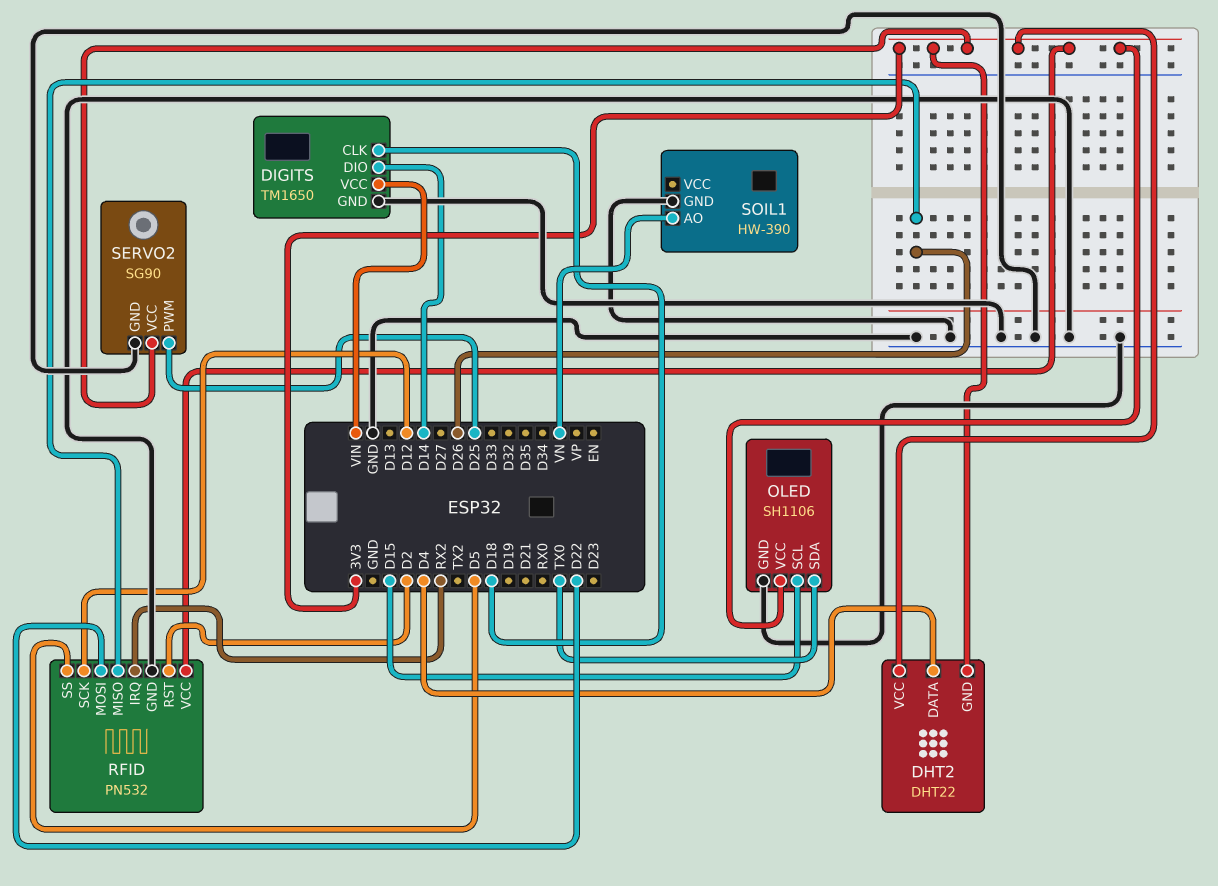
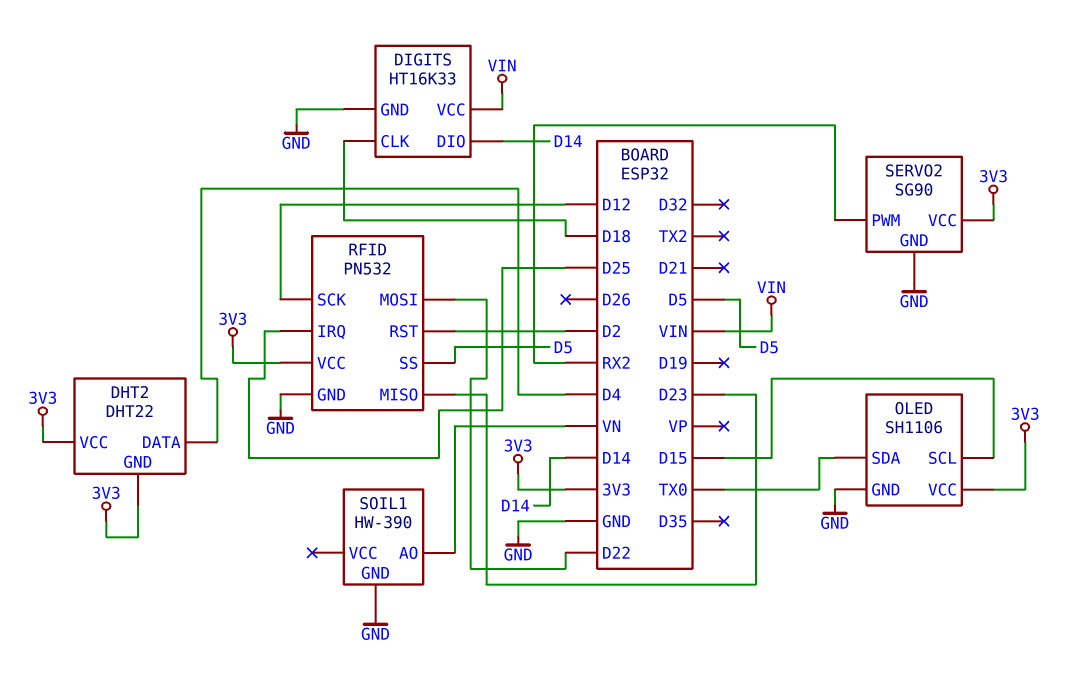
DIGITS: TM1650 -> HT16K33
RFID pin IRQ: RX2 -> D25
RFID pin MISO: D26 -> D23
SERVO2 pin PWM: D25 -> RX2

